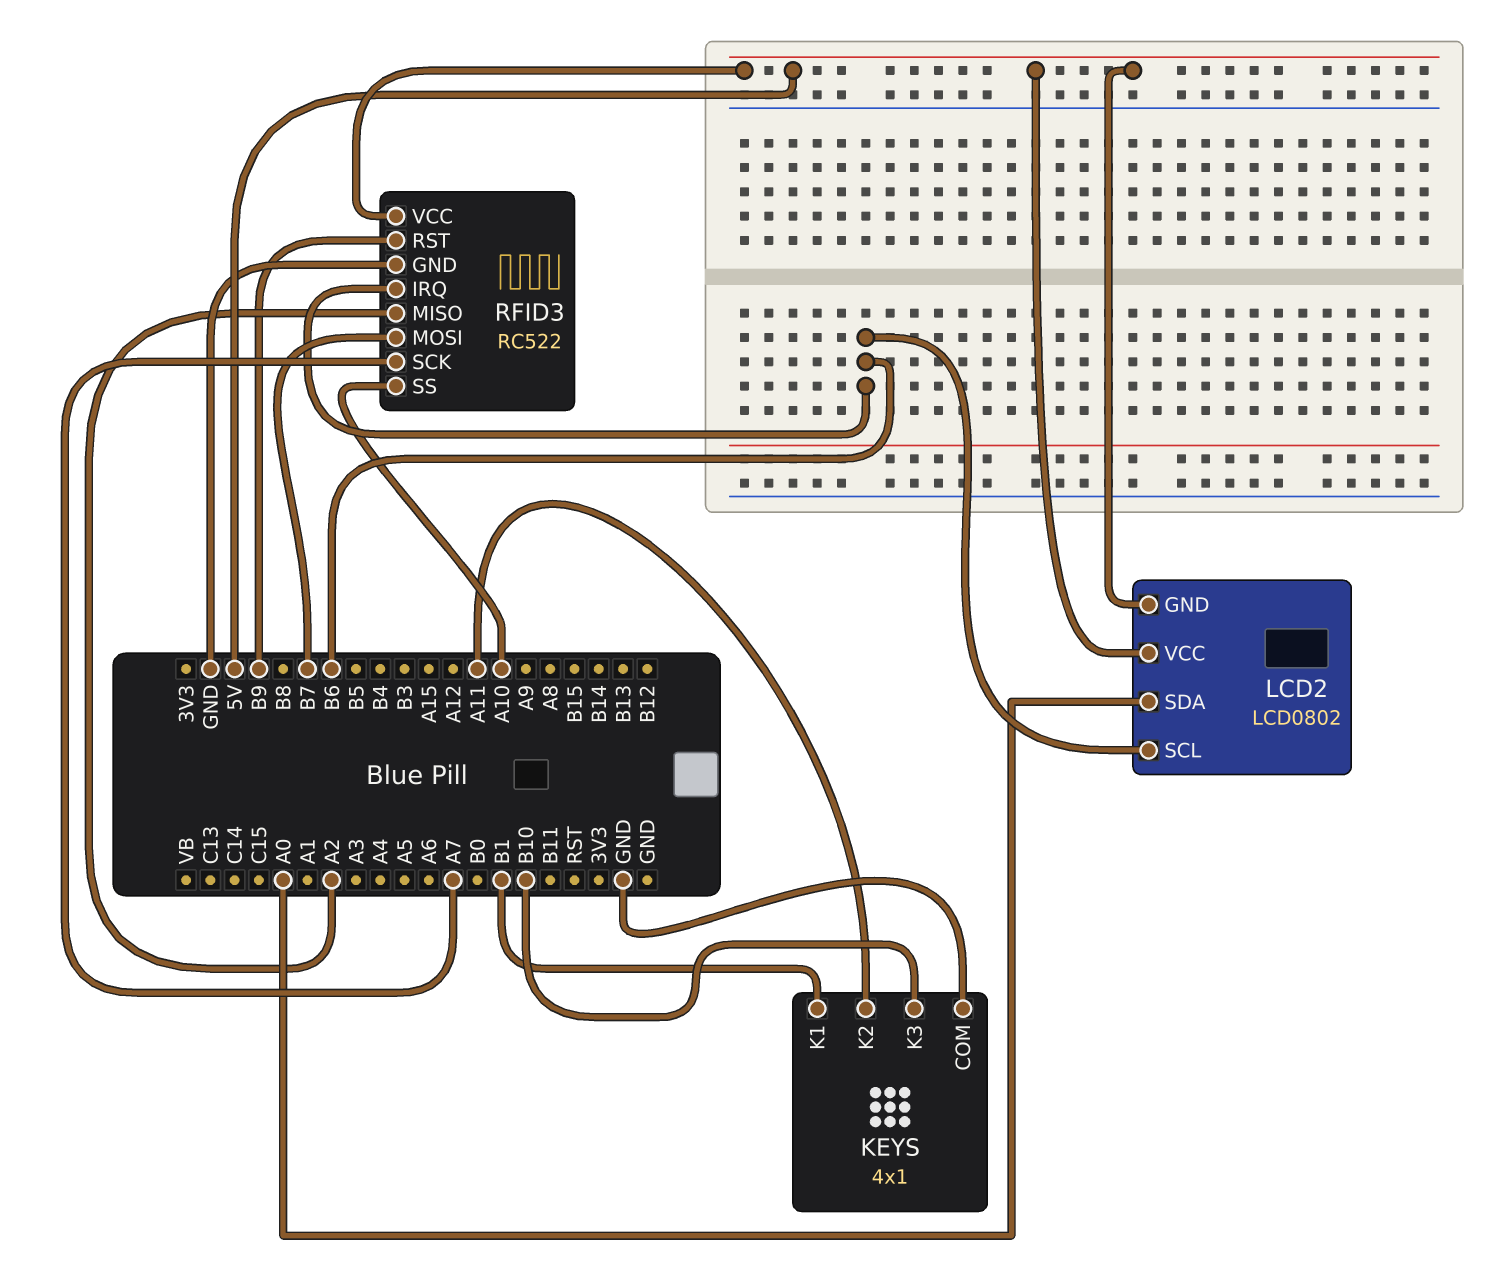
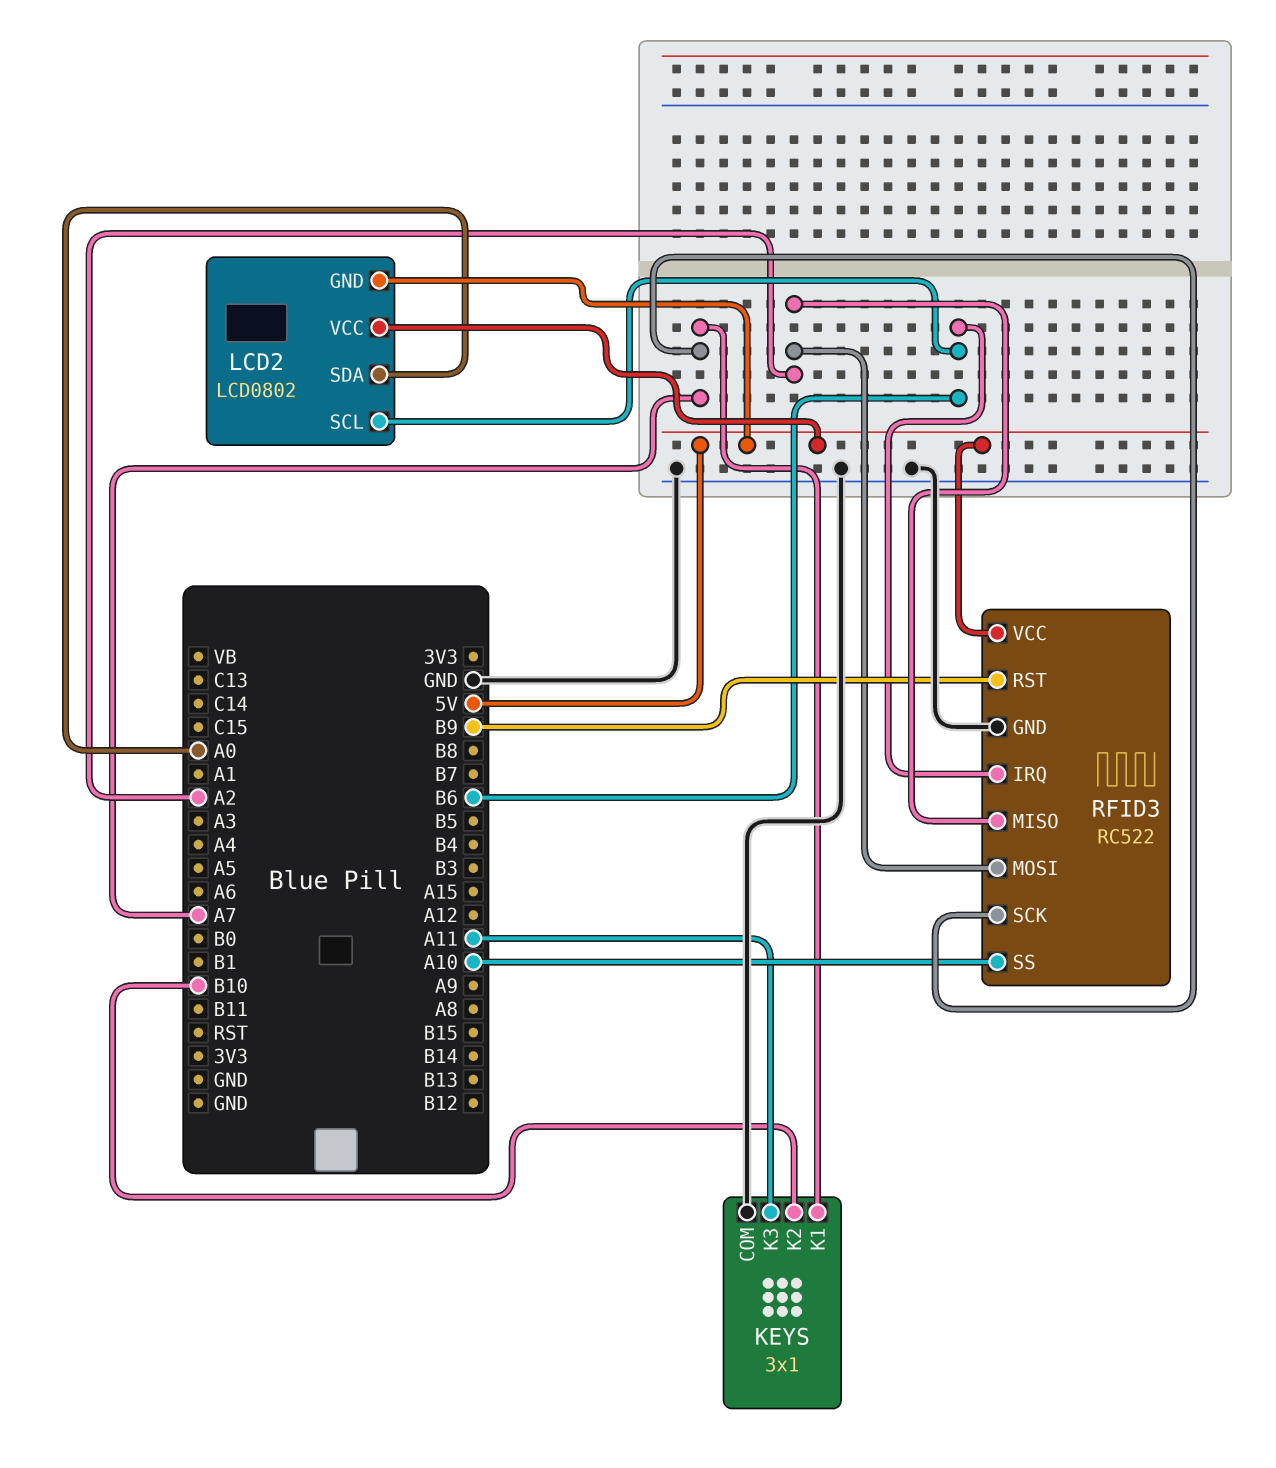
KEYS: 4x1 -> 3x1
KEYS pin K1: B1 -> A7
KEYS pin K2: A11 -> B10
KEYS pin K3: B10 -> A11
RFID3 pin MOSI: B7 -> A2

